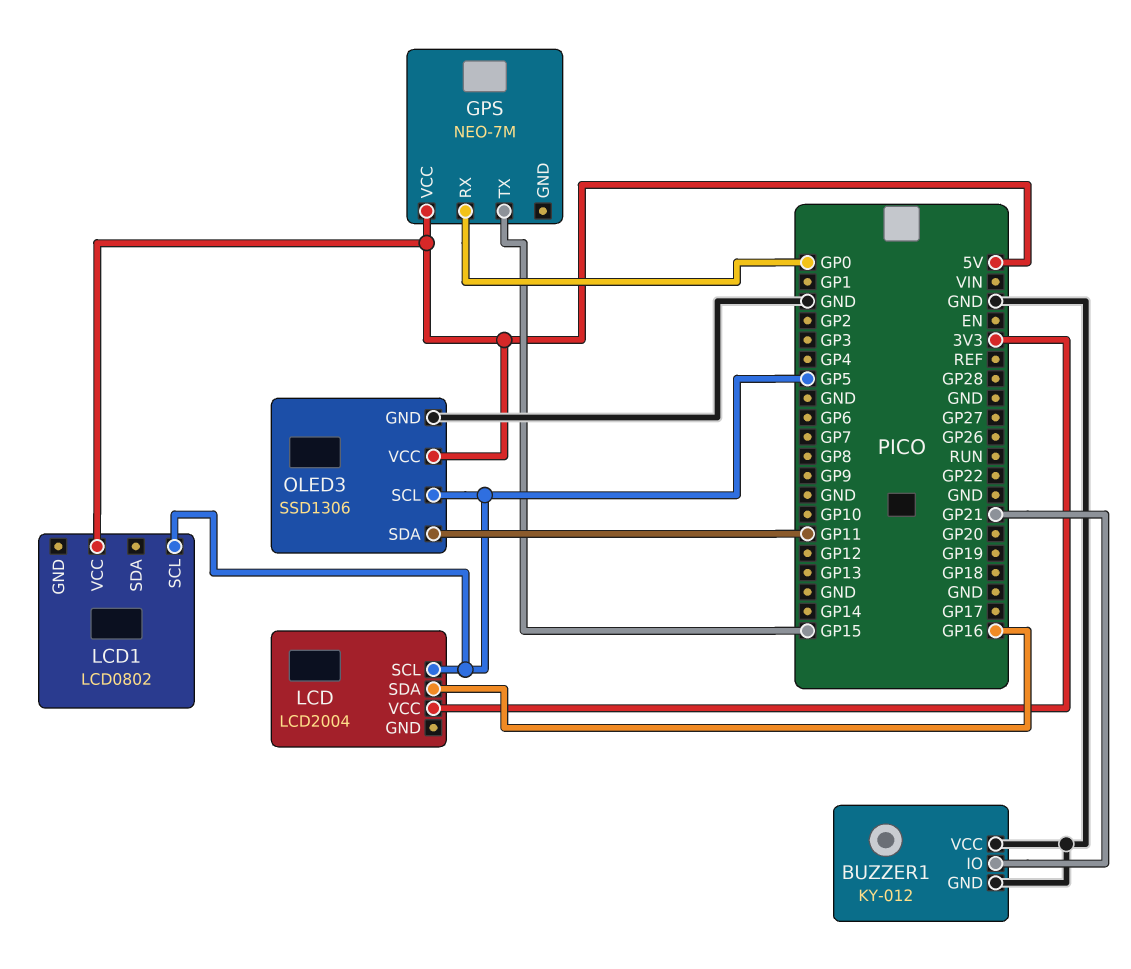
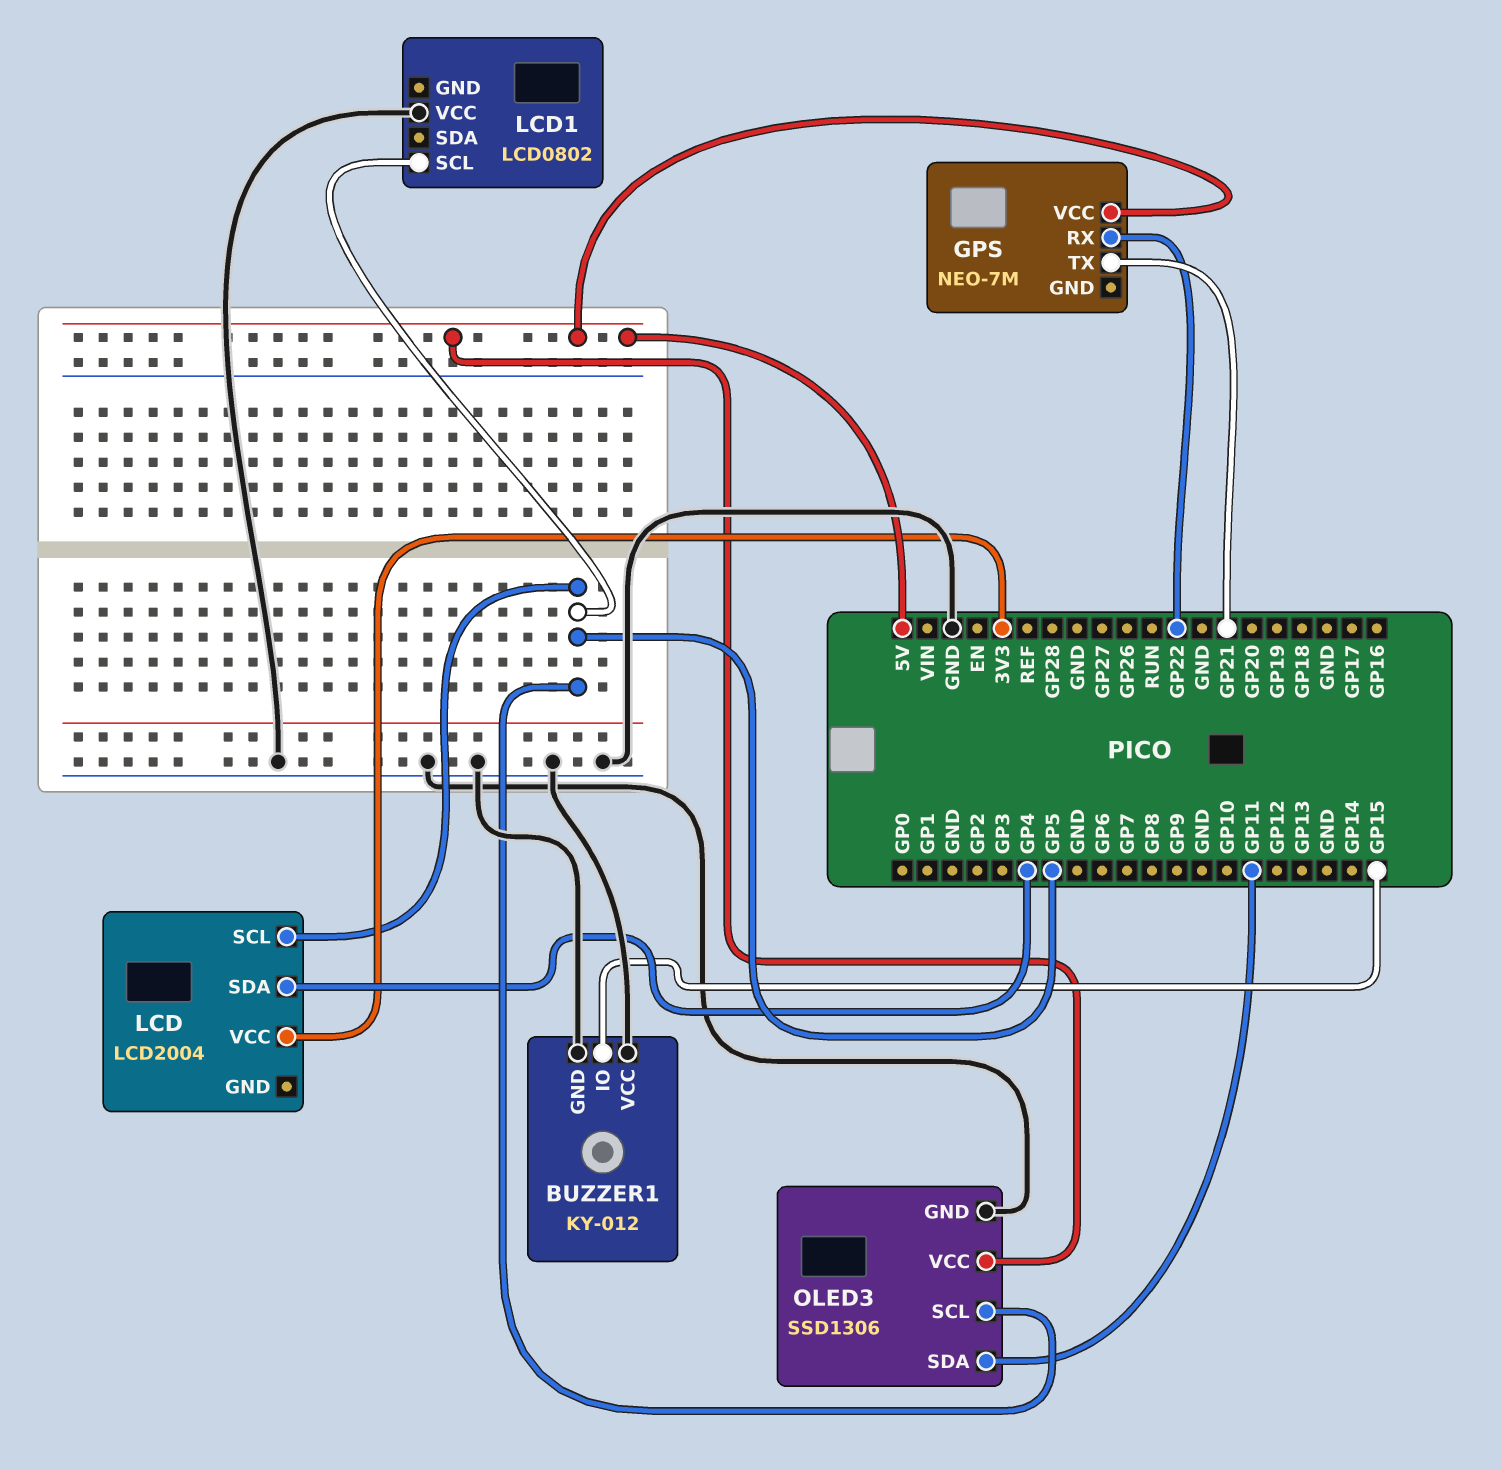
BUZZER1 pin IO: GP21 -> GP15
GPS pin RX: GP0 -> GP22
GPS pin TX: GP15 -> GP21
LCD pin SDA: GP16 -> GP4
LCD1 pin VCC: 5V -> GND

